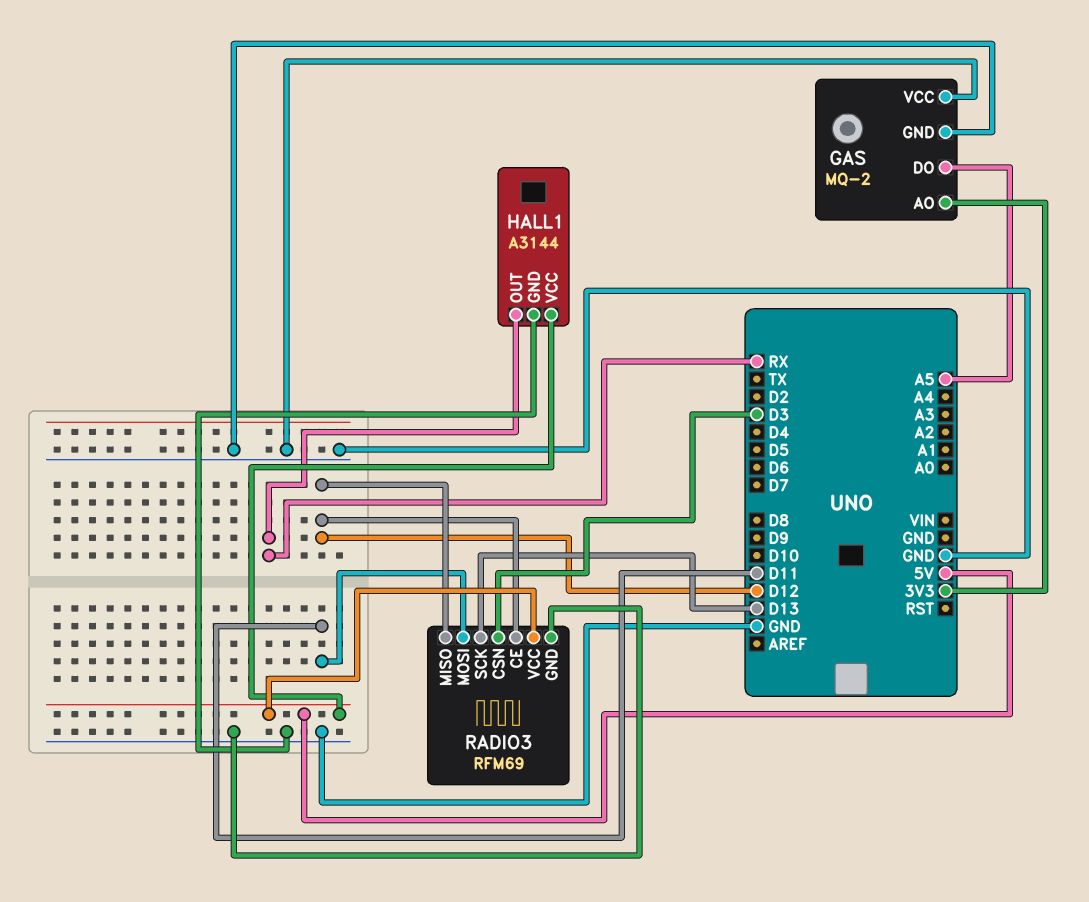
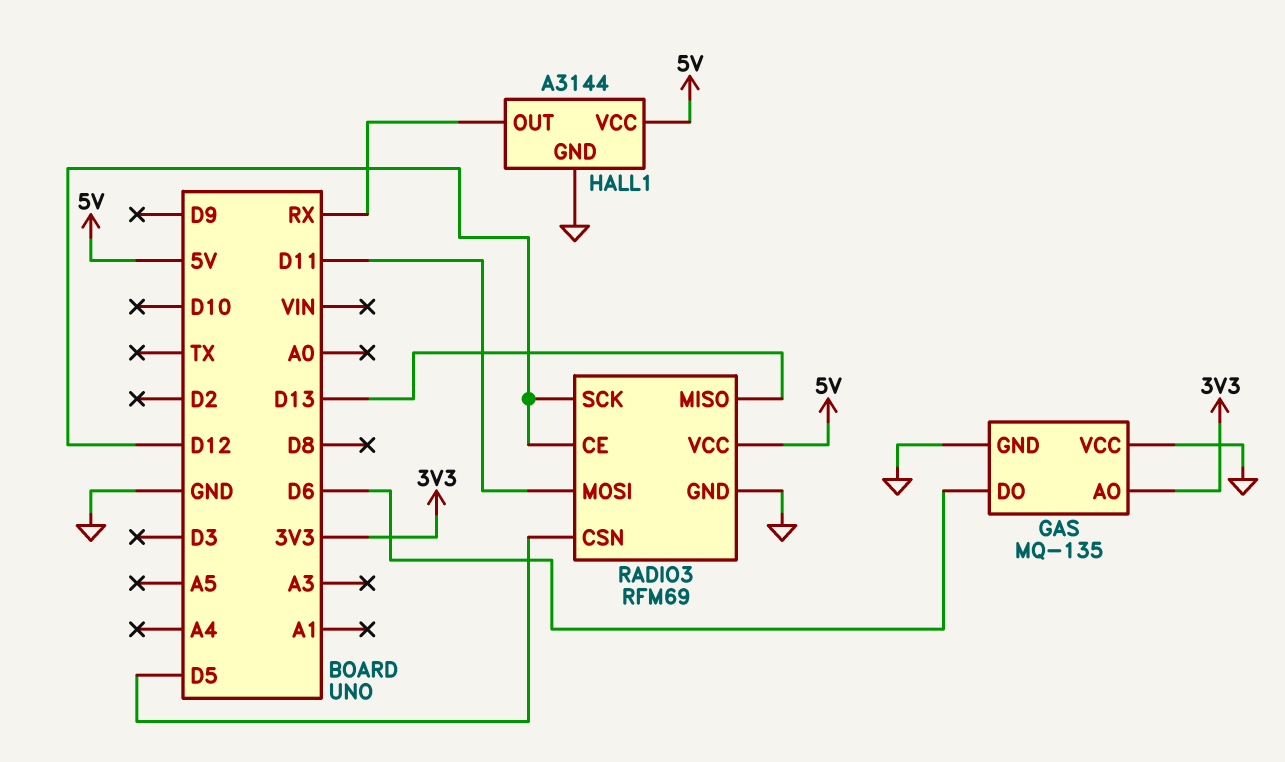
GAS: MQ-2 -> MQ-135
GAS pin DO: A5 -> D6
RADIO3 pin CSN: D3 -> D5
RADIO3 pin MISO: D12 -> D13
RADIO3 pin SCK: D13 -> D12

